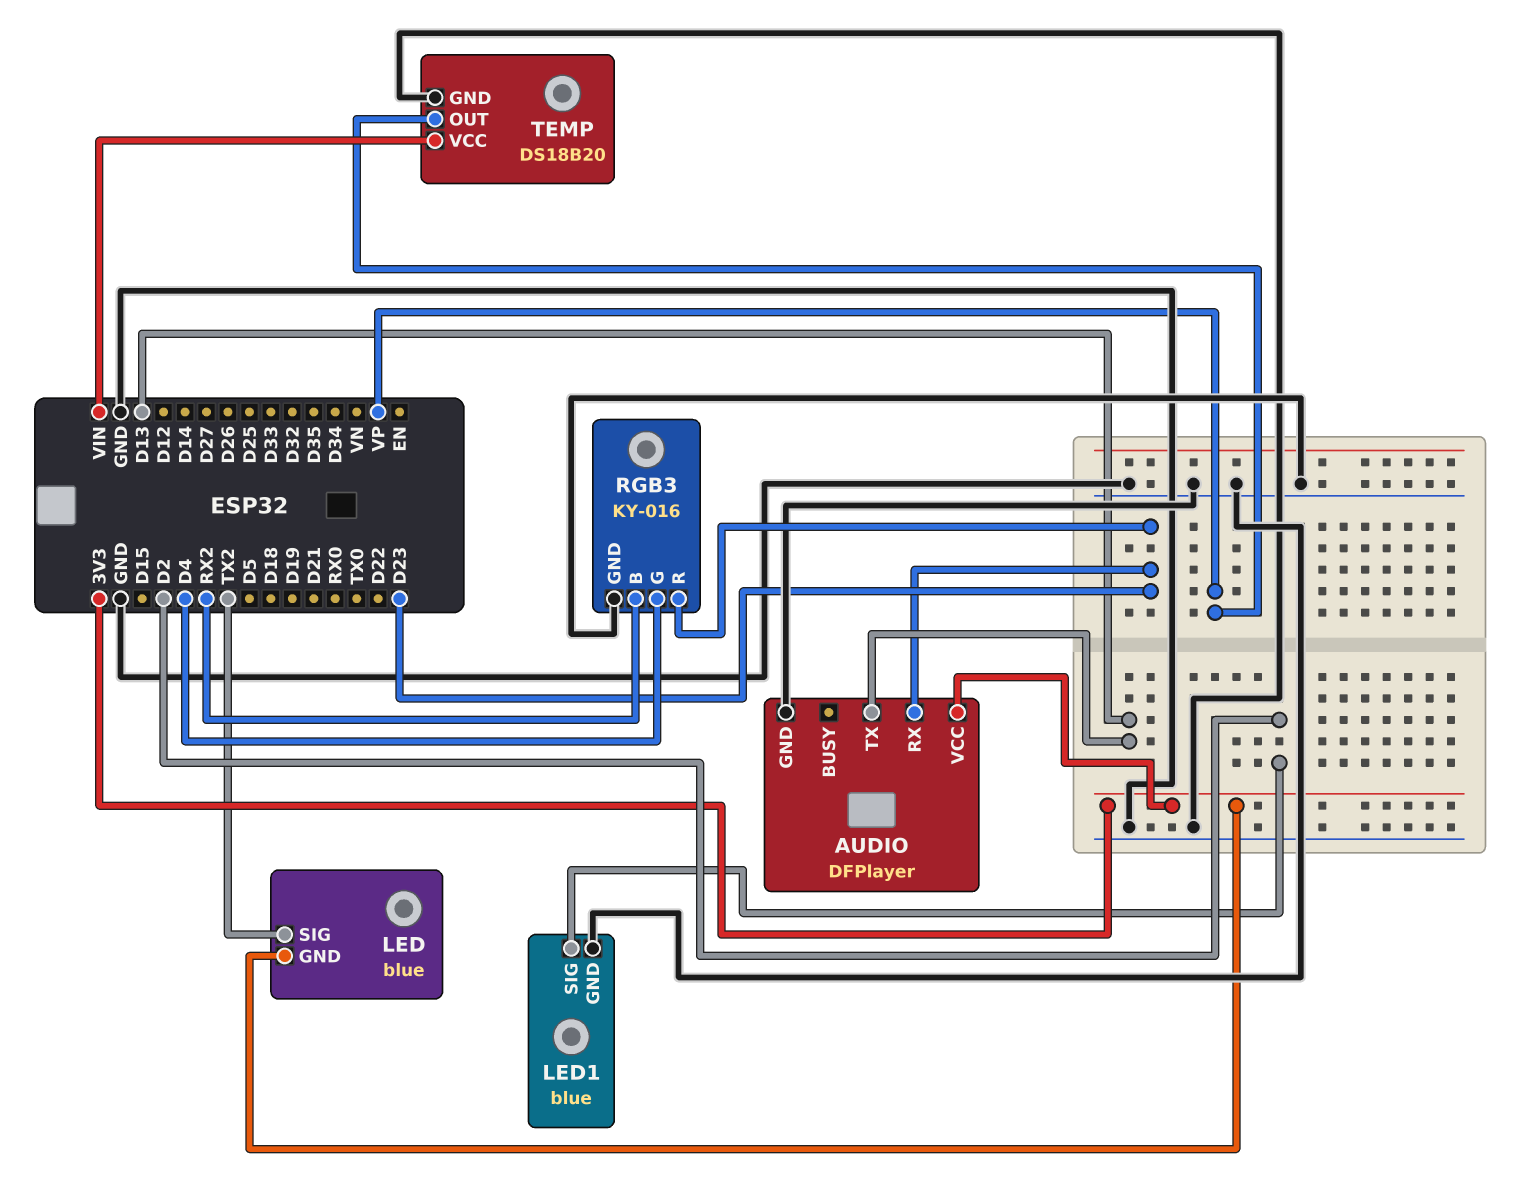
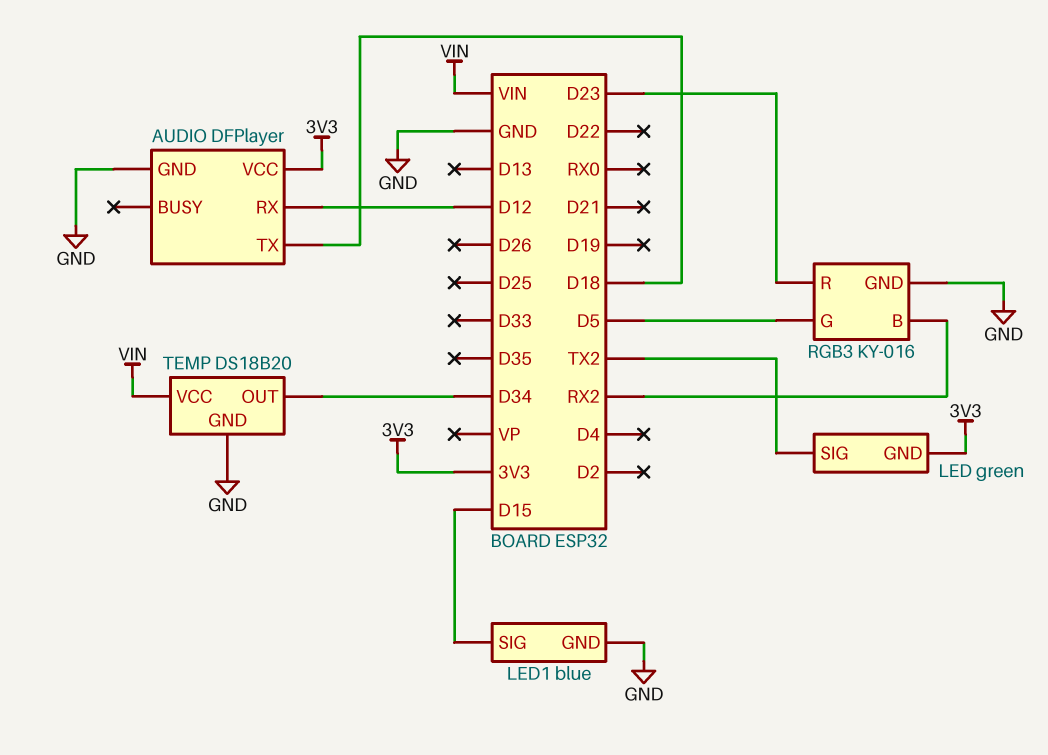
AUDIO pin RX: D23 -> D12
AUDIO pin TX: D13 -> D18
LED: blue -> green
LED1 pin SIG: D2 -> D15
RGB3 pin G: D4 -> D5
TEMP pin OUT: VP -> D34

